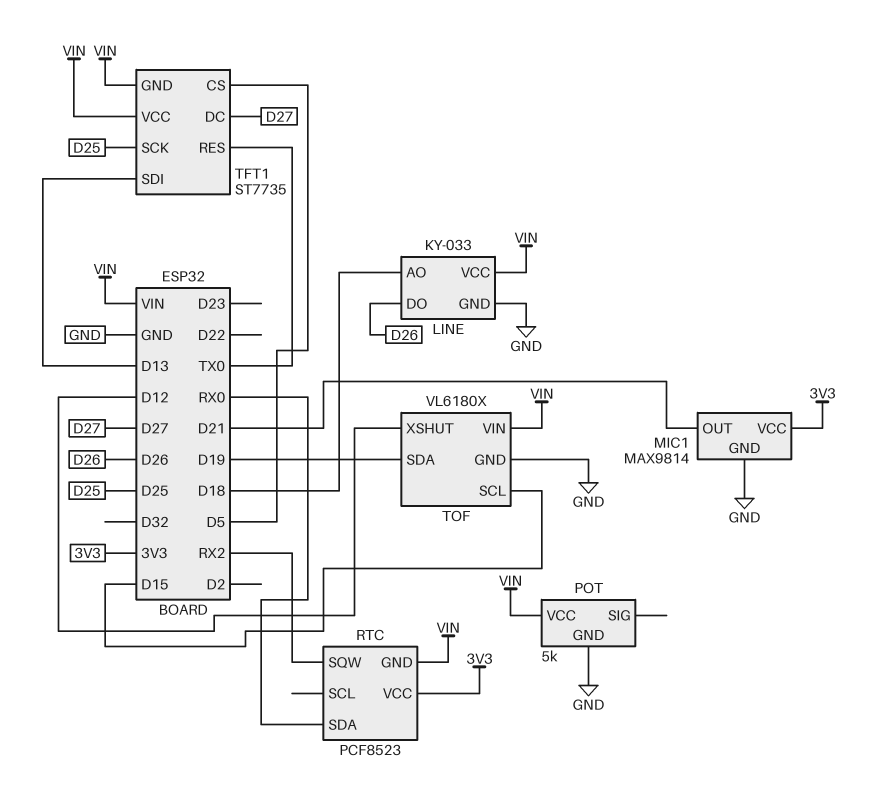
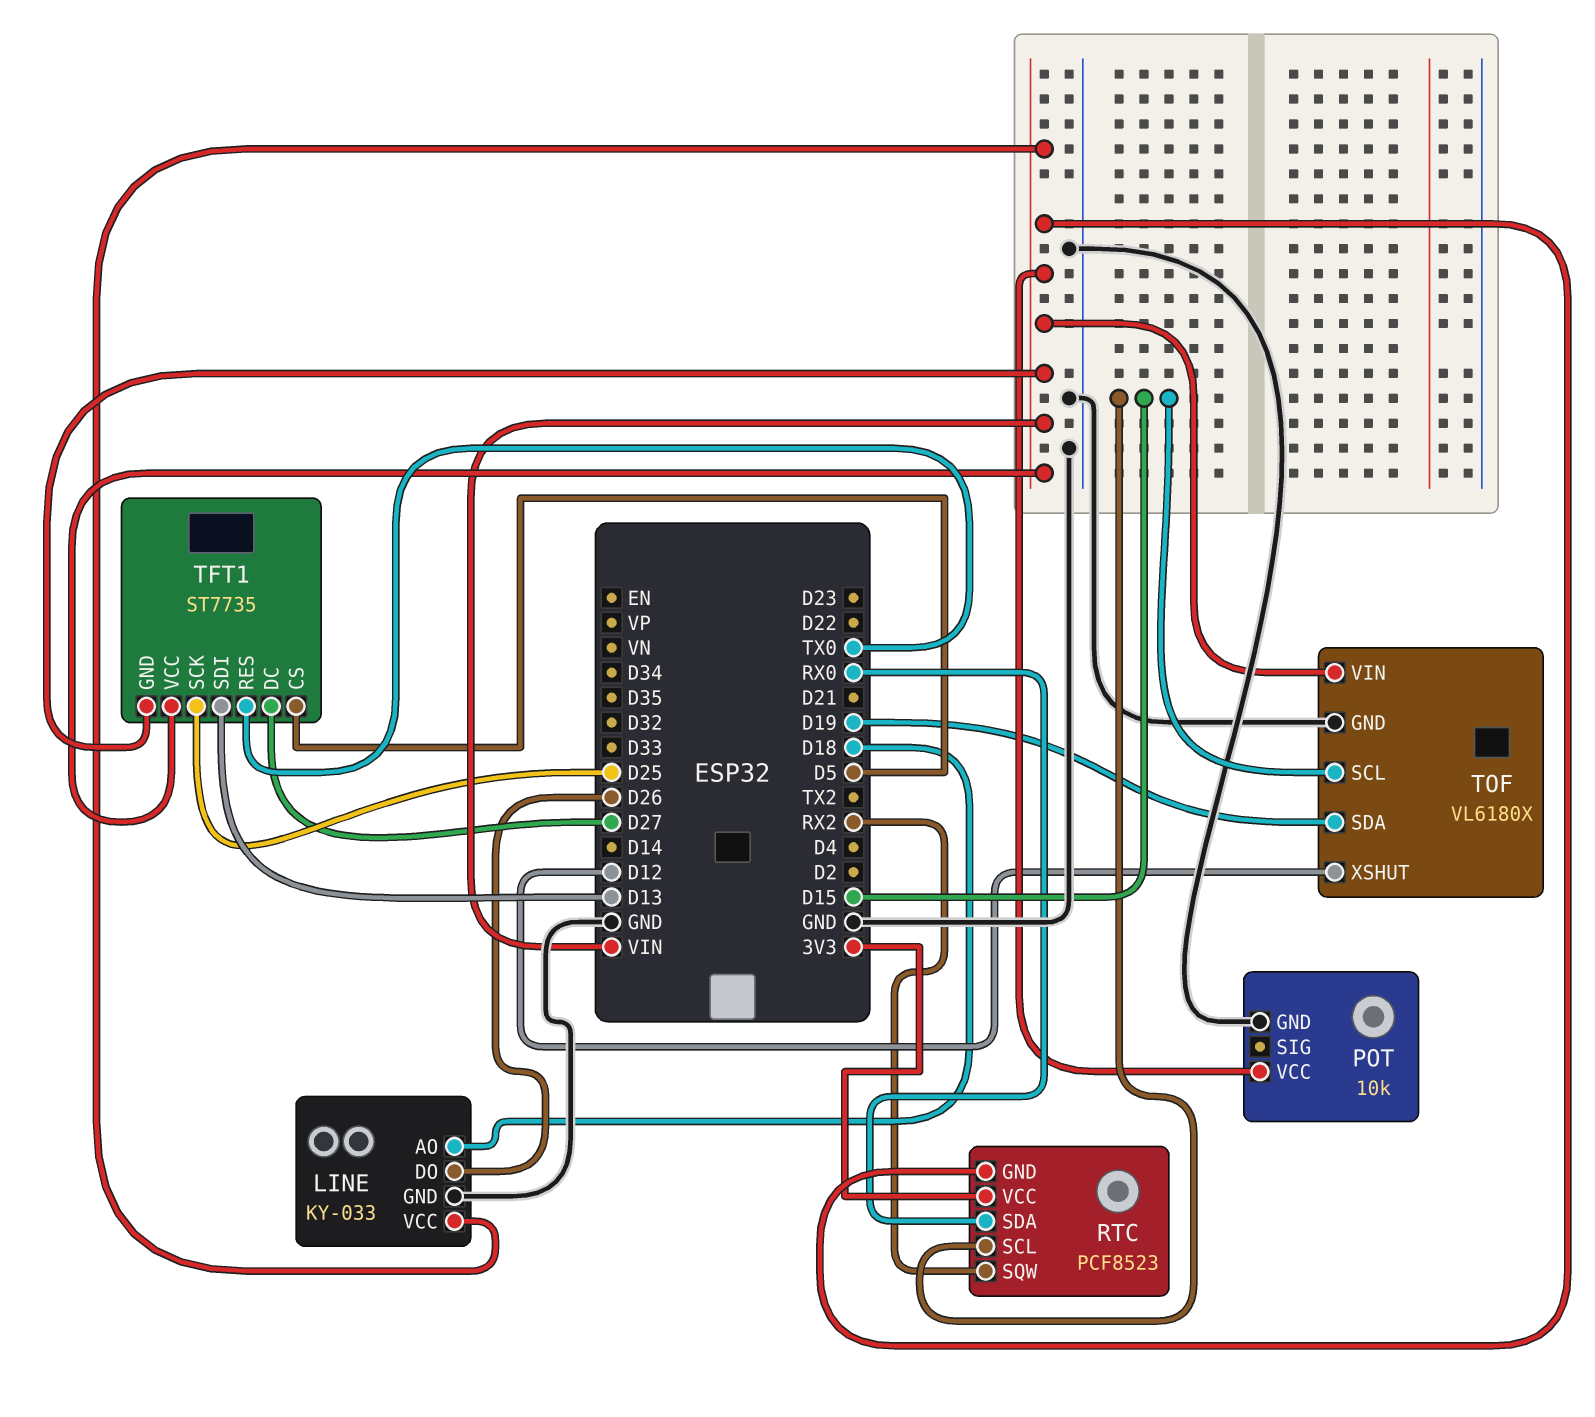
MIC1: MAX9814 -> none
MIC1 pin GND: GND -> none
MIC1 pin OUT: D21 -> none
MIC1 pin VCC: 3V3 -> none
POT: 5k -> 10k
RTC pin SCL: none -> D15

